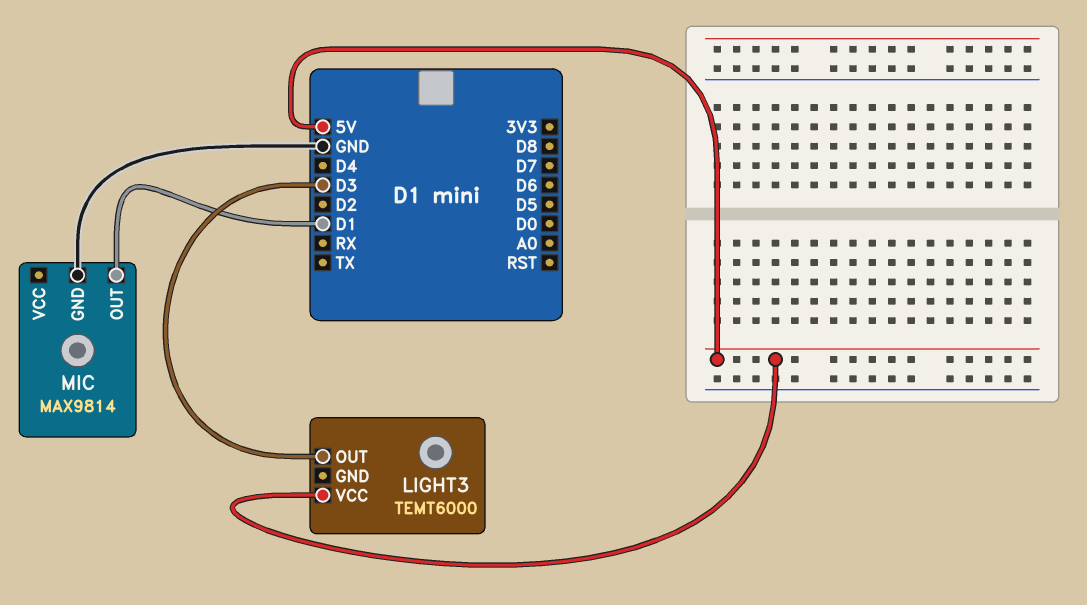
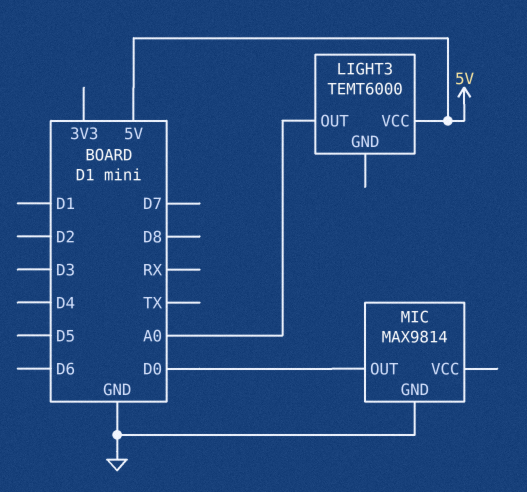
LIGHT3 pin OUT: D3 -> A0
MIC pin OUT: D1 -> D0

